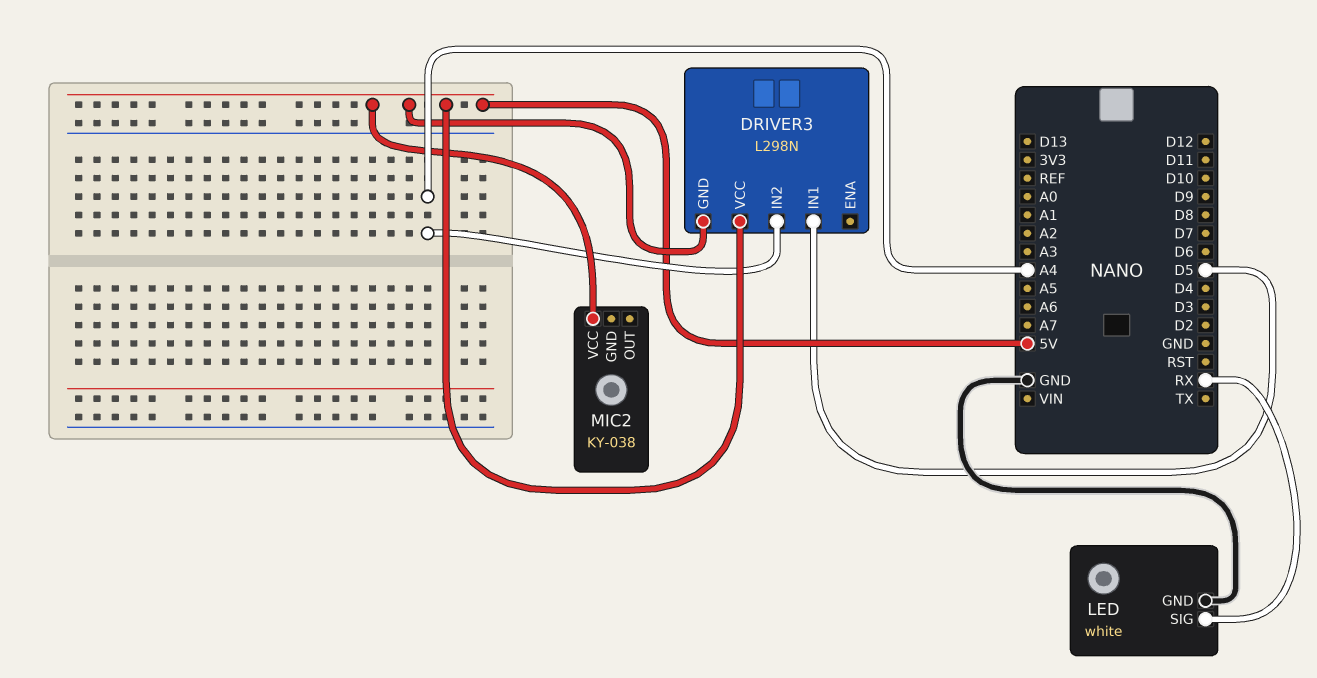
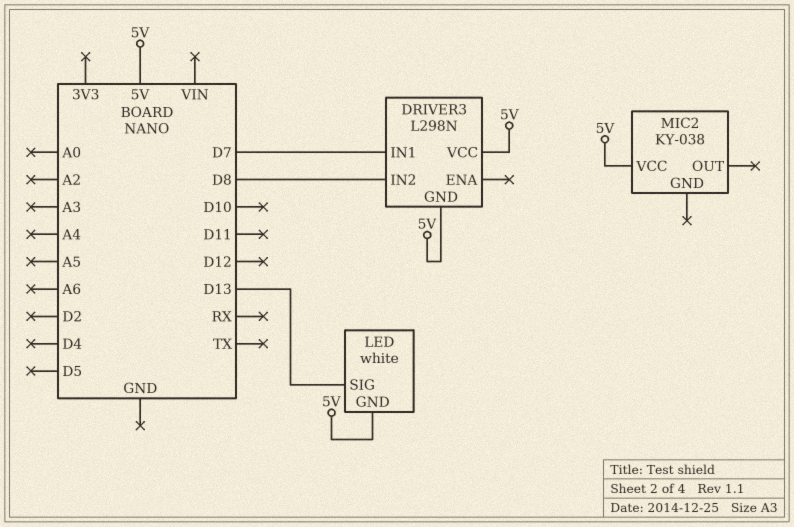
DRIVER3 pin IN1: D5 -> D7
DRIVER3 pin IN2: A4 -> D8
LED pin GND: GND -> 5V
LED pin SIG: RX -> D13

